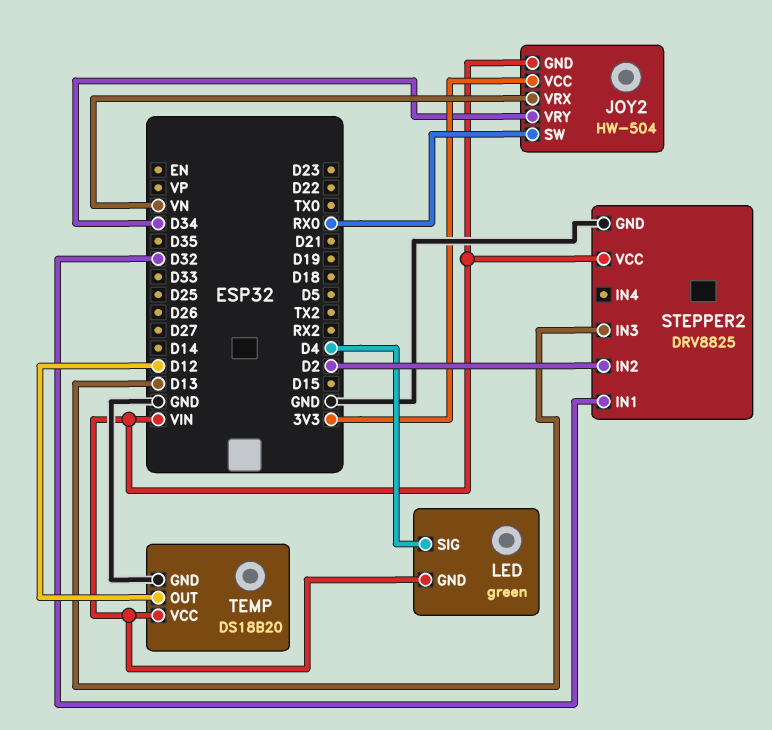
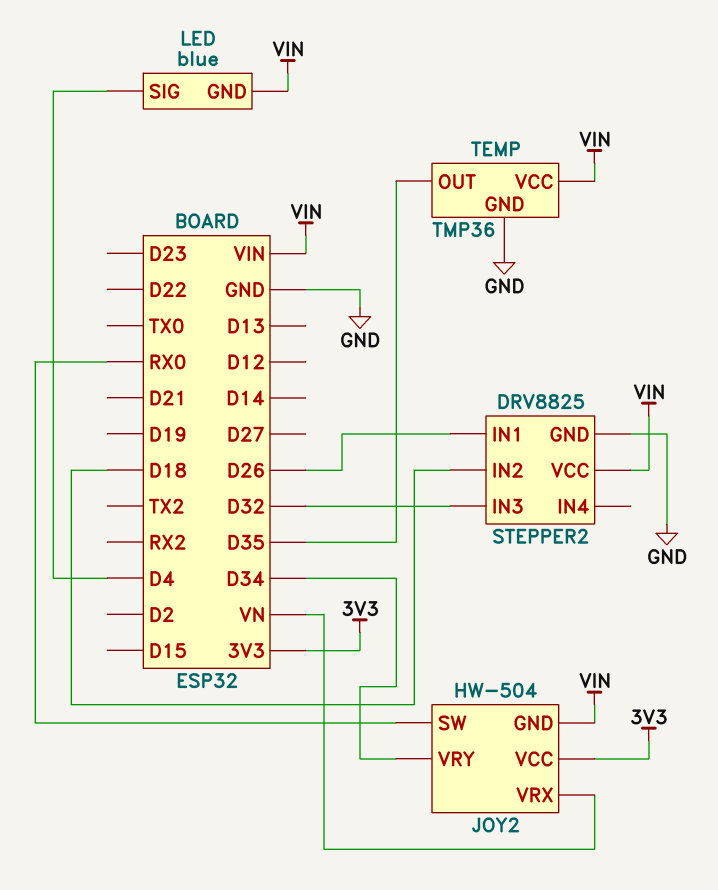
LED: green -> blue
STEPPER2 pin IN1: D32 -> D26
STEPPER2 pin IN2: D2 -> D18
STEPPER2 pin IN3: D13 -> D32
TEMP: DS18B20 -> TMP36
TEMP pin OUT: D12 -> D35

